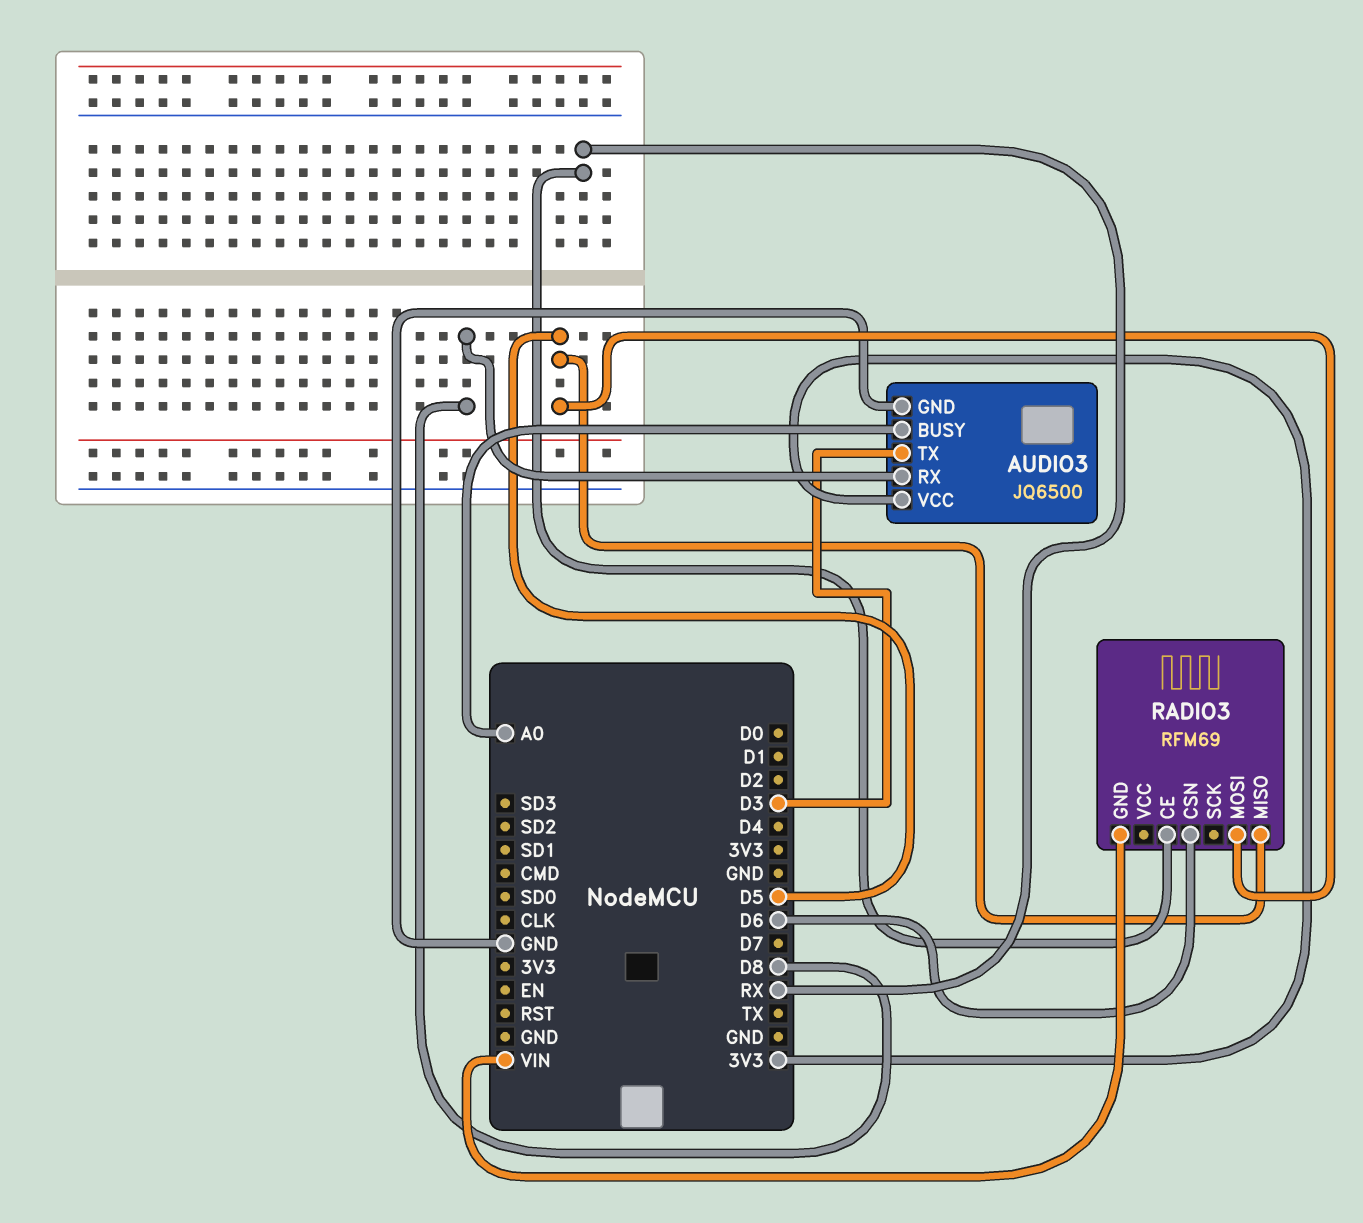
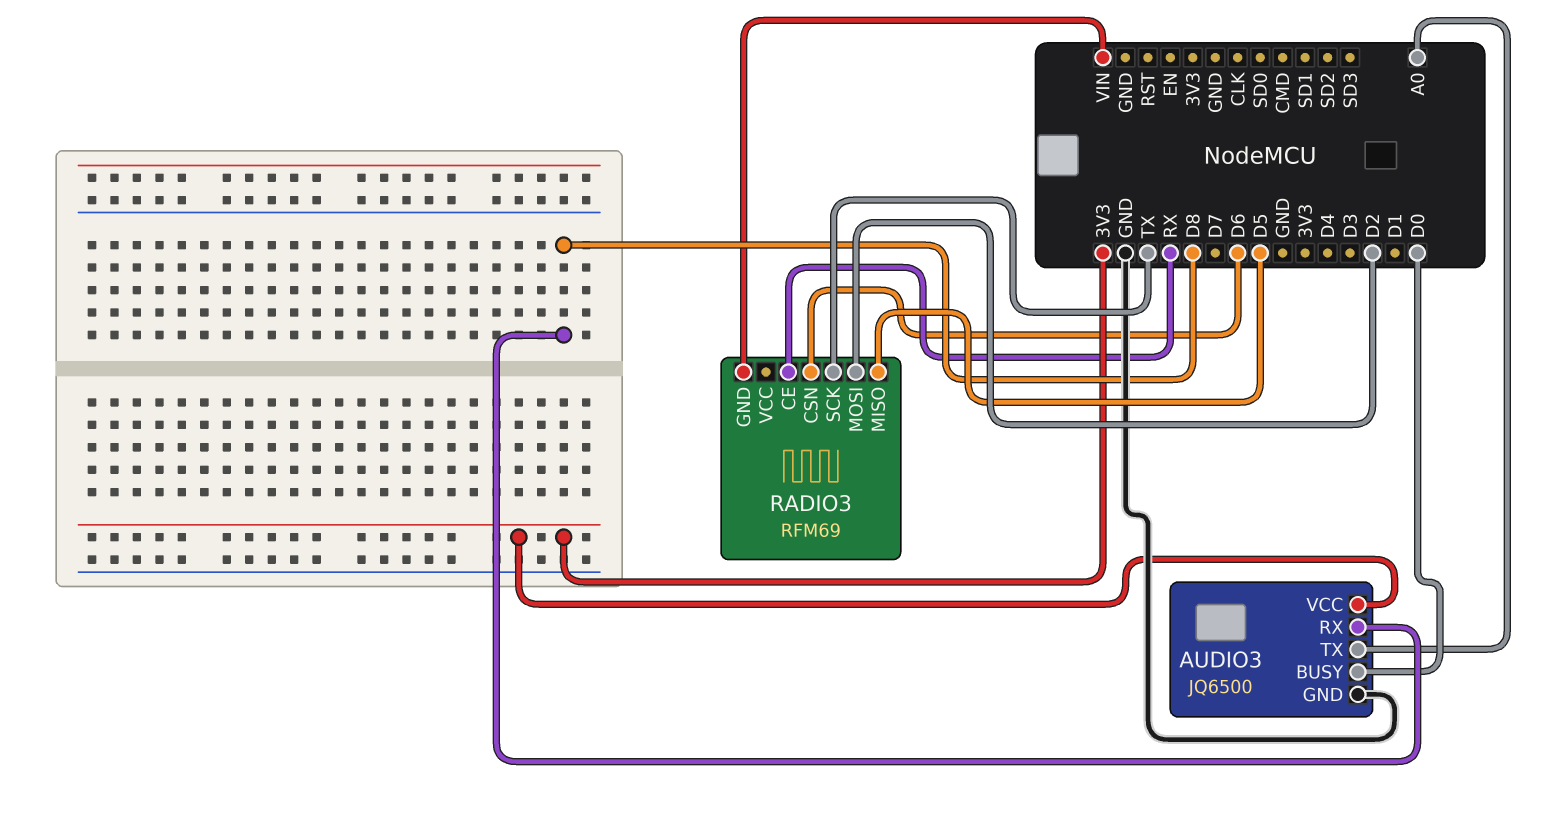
AUDIO3 pin BUSY: A0 -> D0
AUDIO3 pin TX: D3 -> A0
RADIO3 pin MOSI: D5 -> D2
RADIO3 pin SCK: none -> TX

